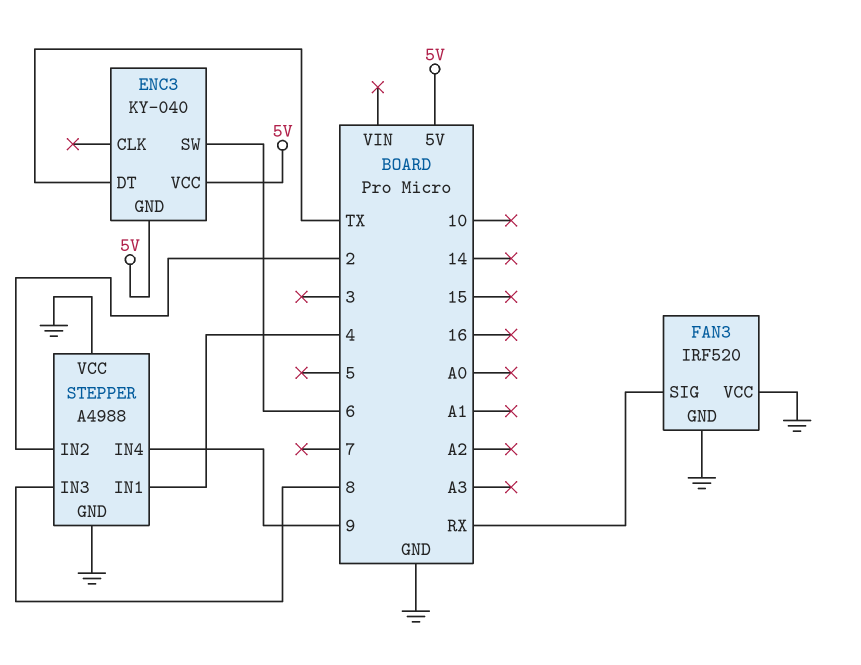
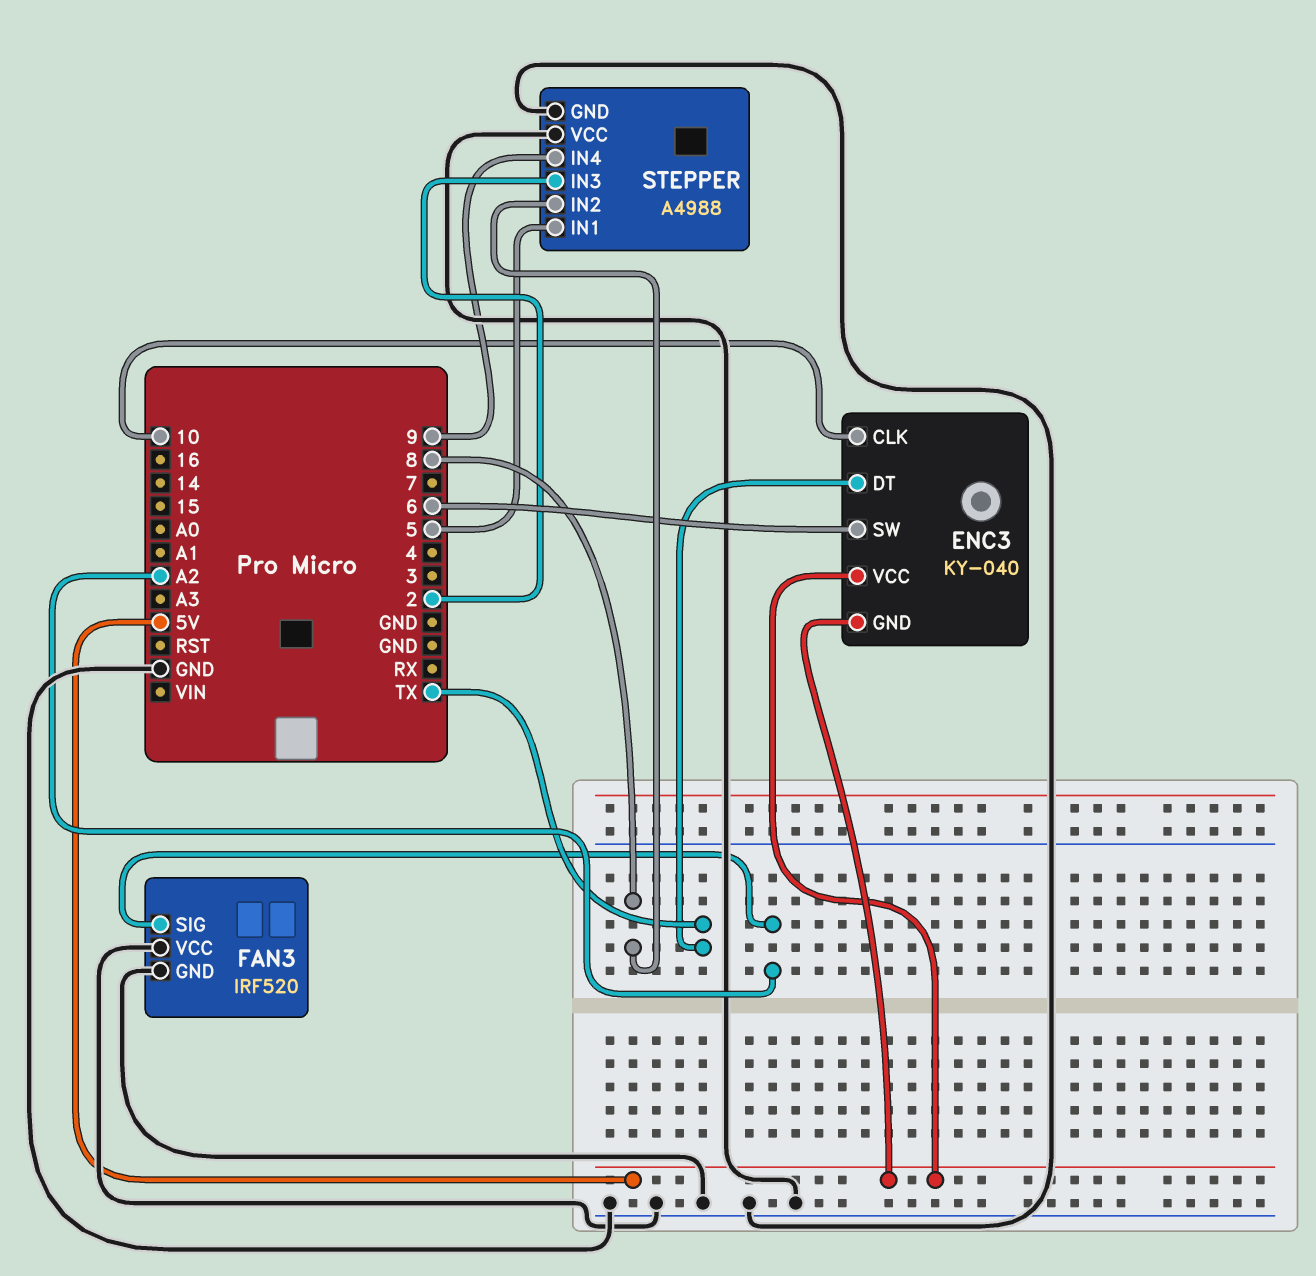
ENC3 pin CLK: none -> 10
FAN3 pin SIG: RX -> A2
STEPPER pin IN1: 4 -> 5
STEPPER pin IN2: 2 -> 8
STEPPER pin IN3: 8 -> 2

